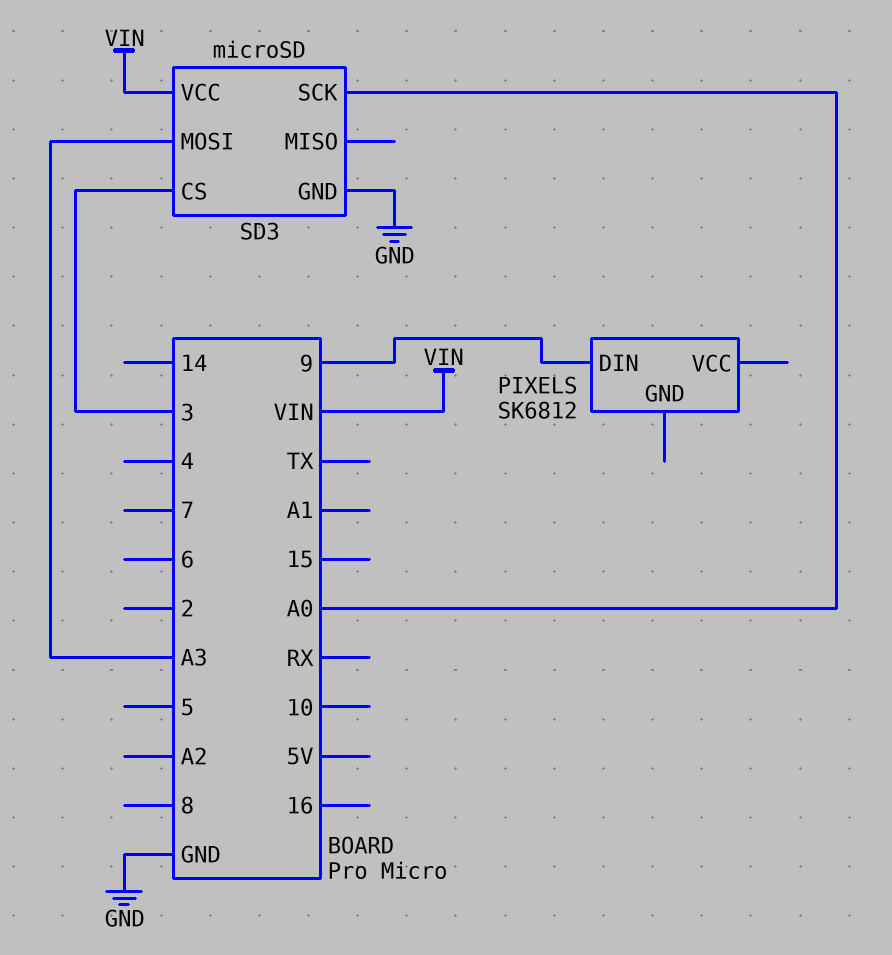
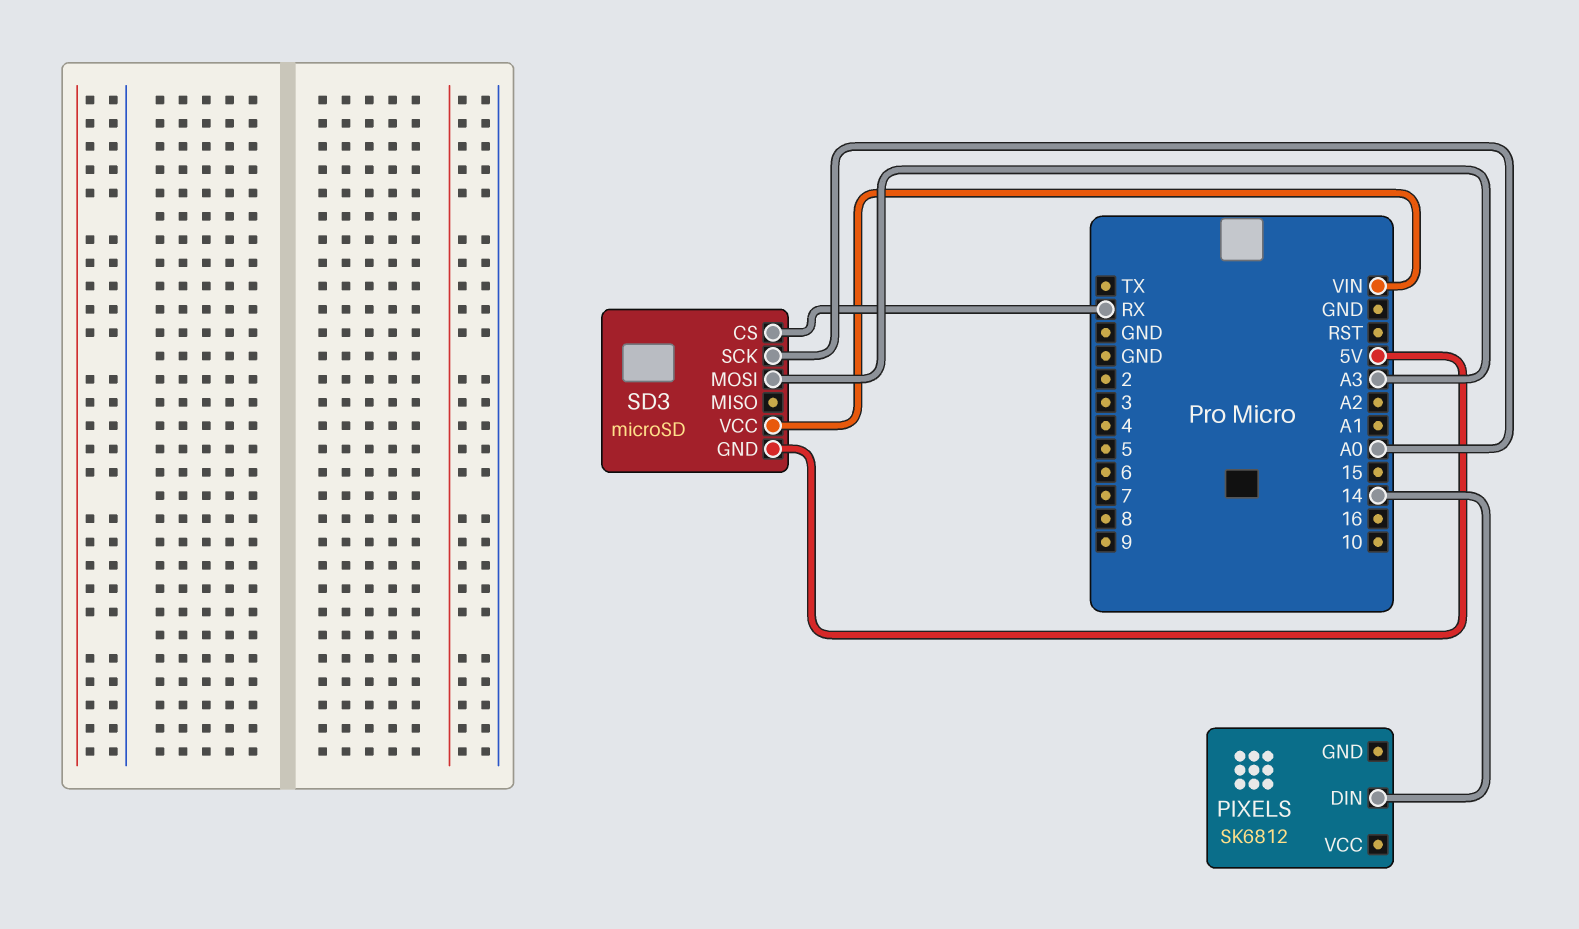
PIXELS pin DIN: 9 -> 14
SD3 pin CS: 3 -> RX
SD3 pin GND: GND -> 5V

